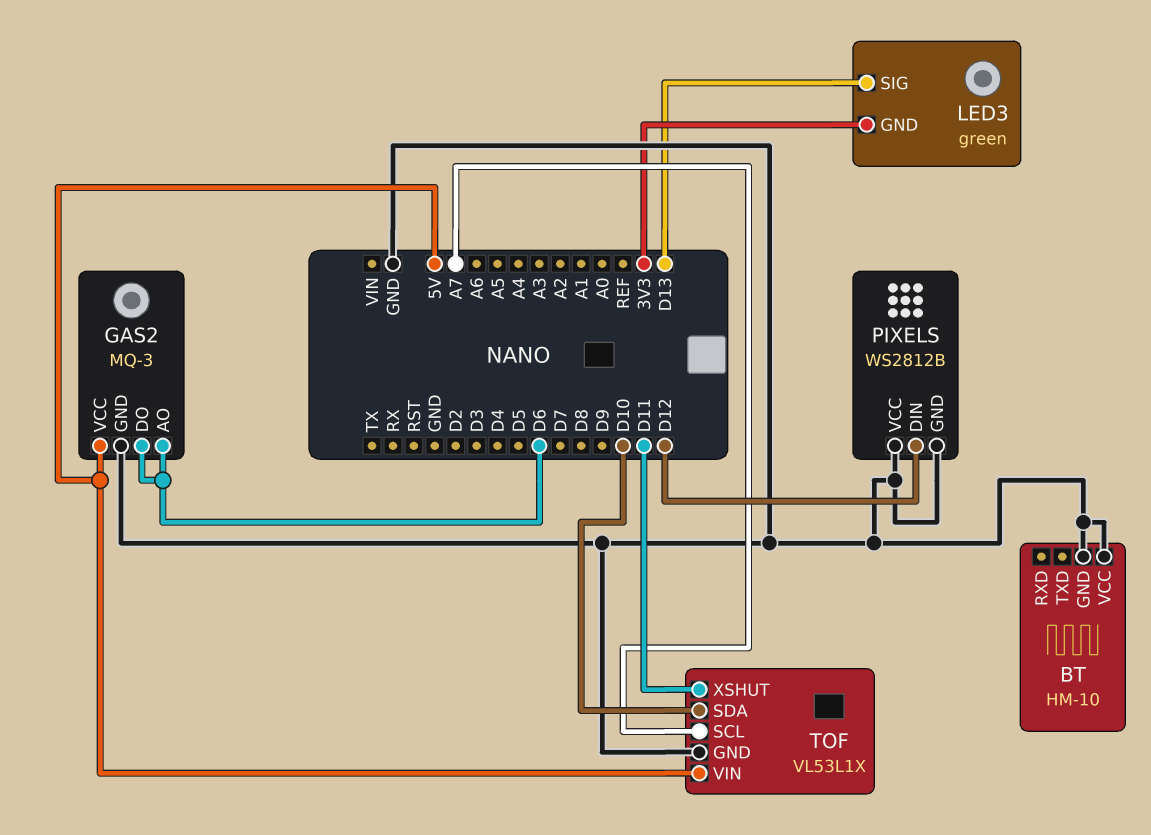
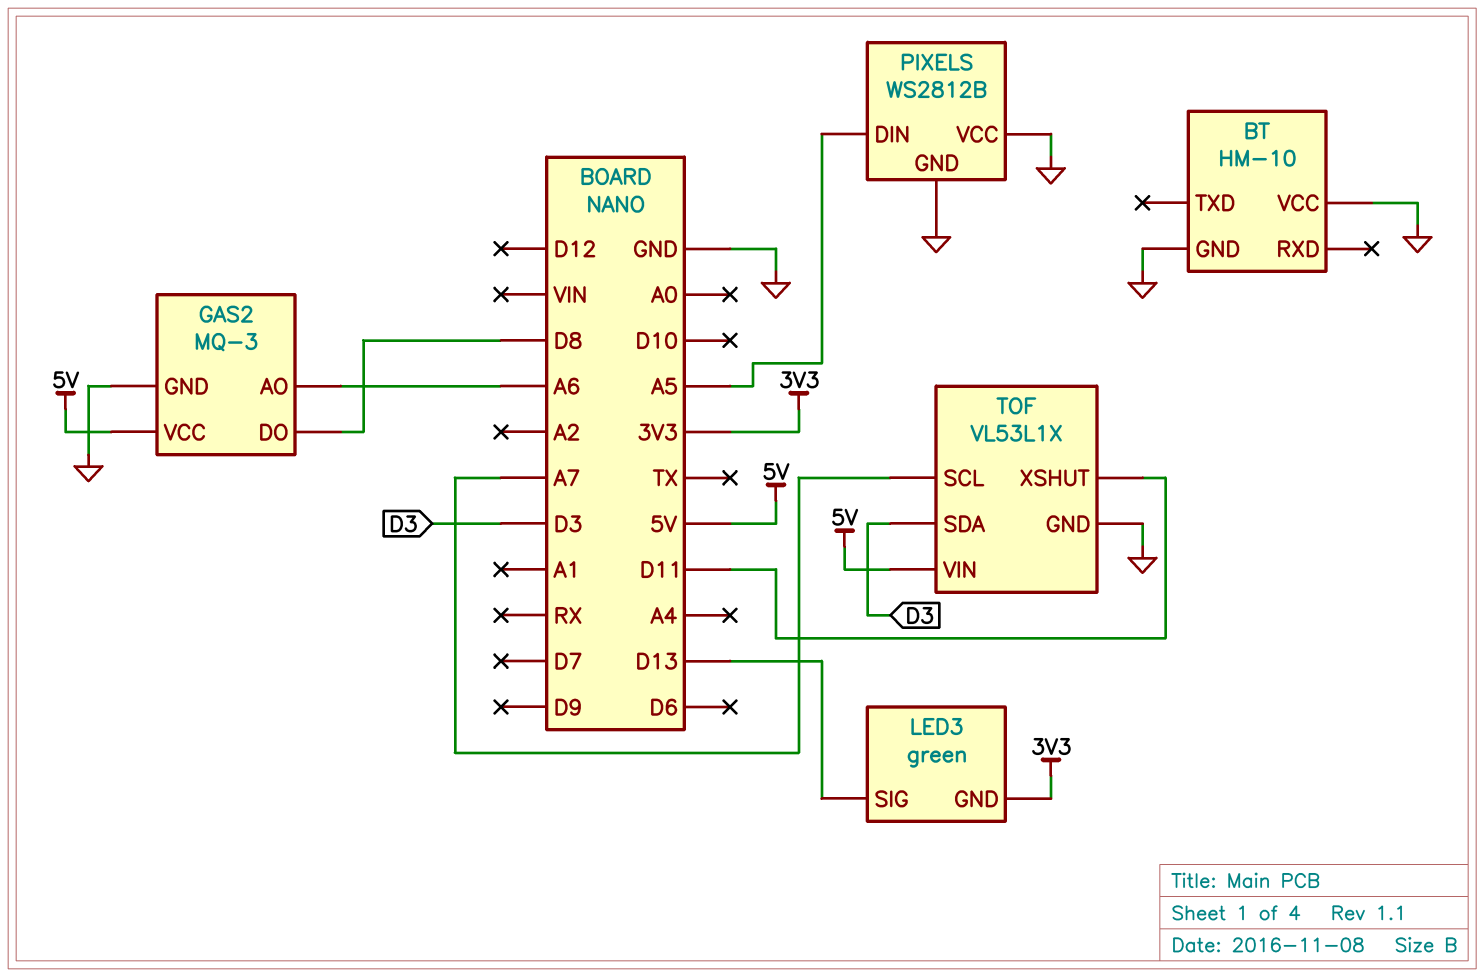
GAS2 pin AO: D6 -> A6
GAS2 pin DO: D6 -> D8
PIXELS pin DIN: D12 -> A5
TOF pin SDA: D10 -> D3

